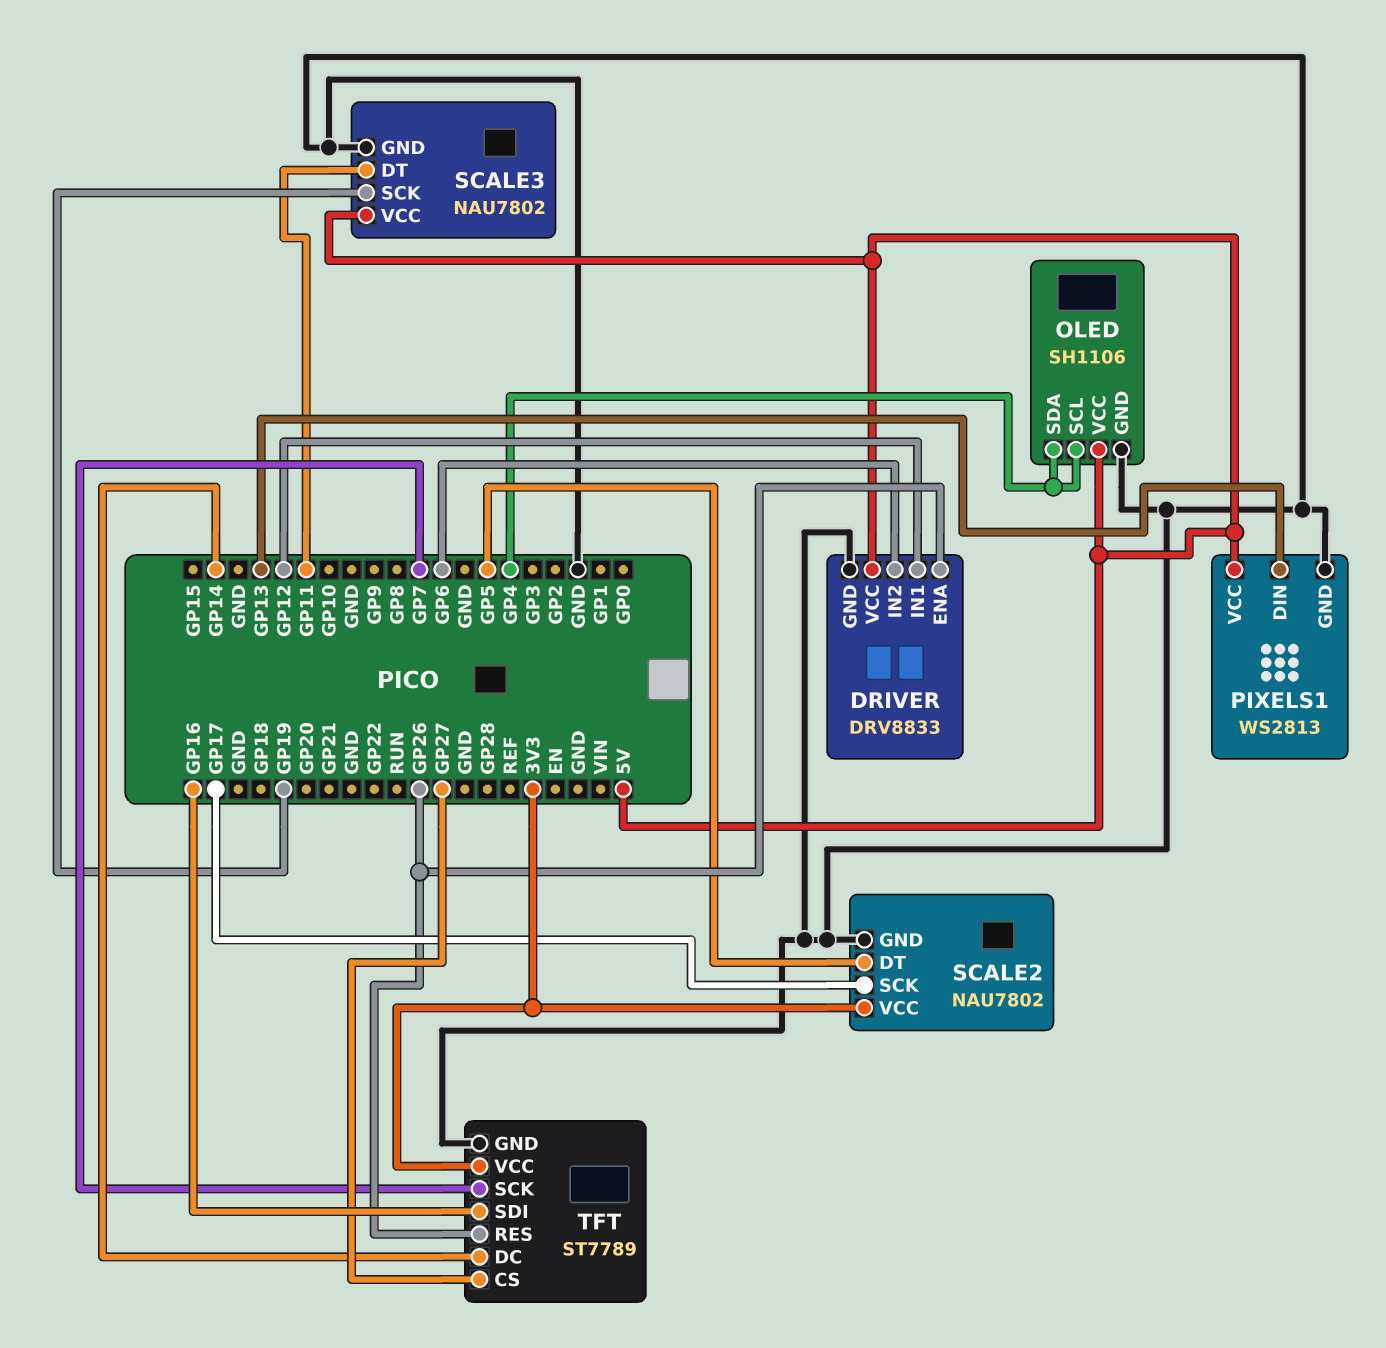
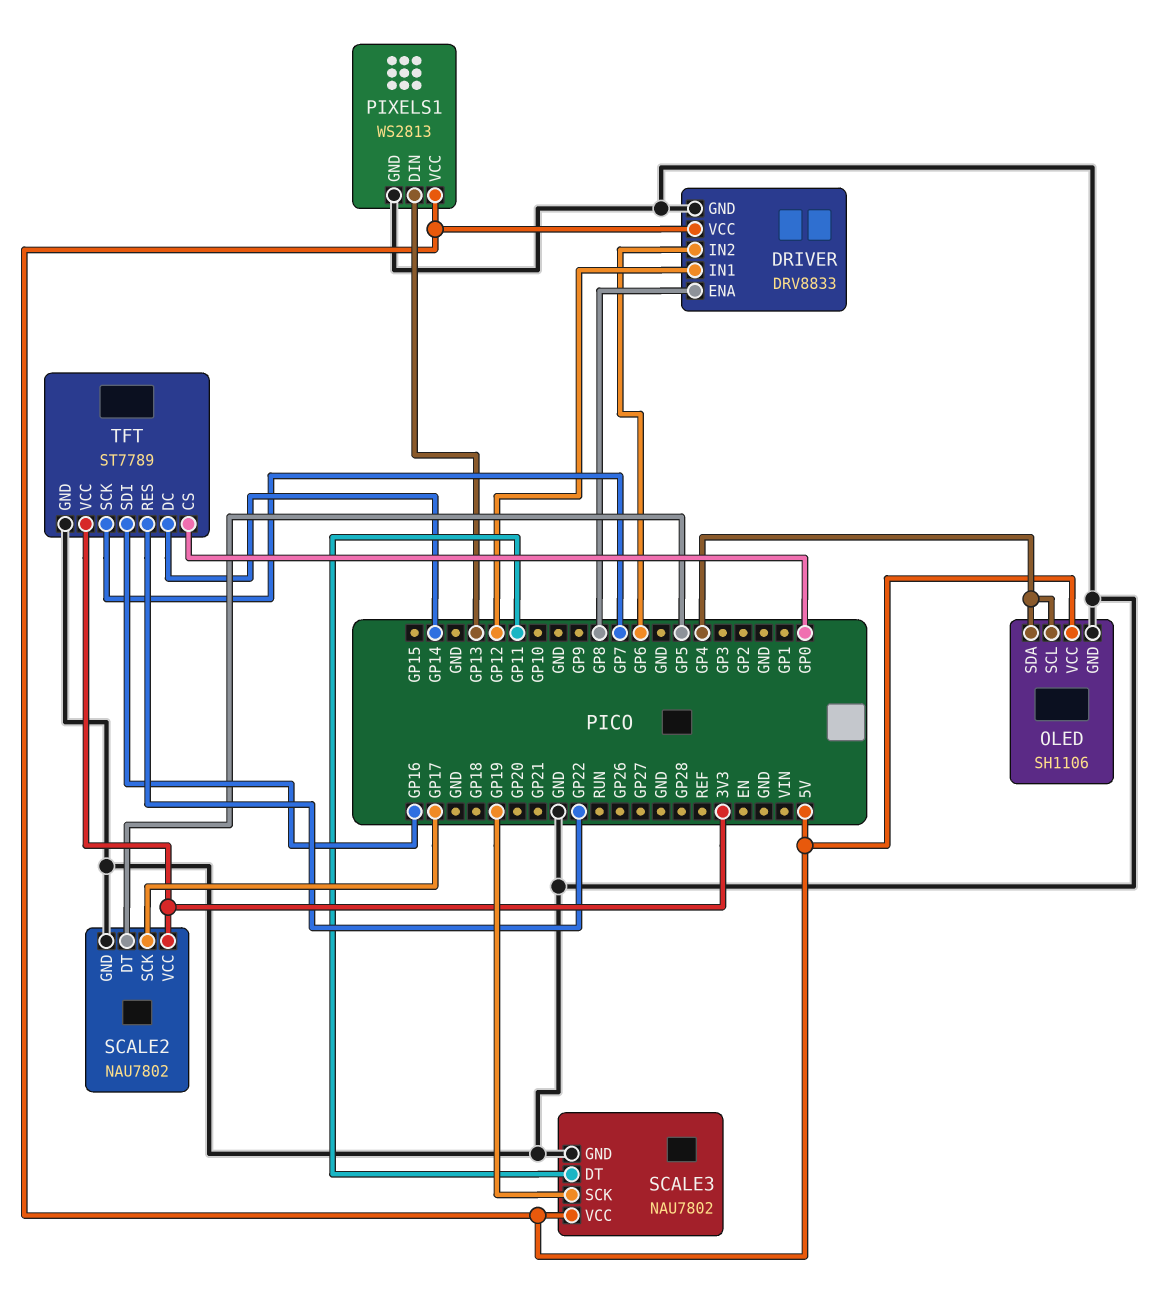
DRIVER pin ENA: GP26 -> GP8
TFT pin CS: GP27 -> GP0
TFT pin RES: GP26 -> GP22

